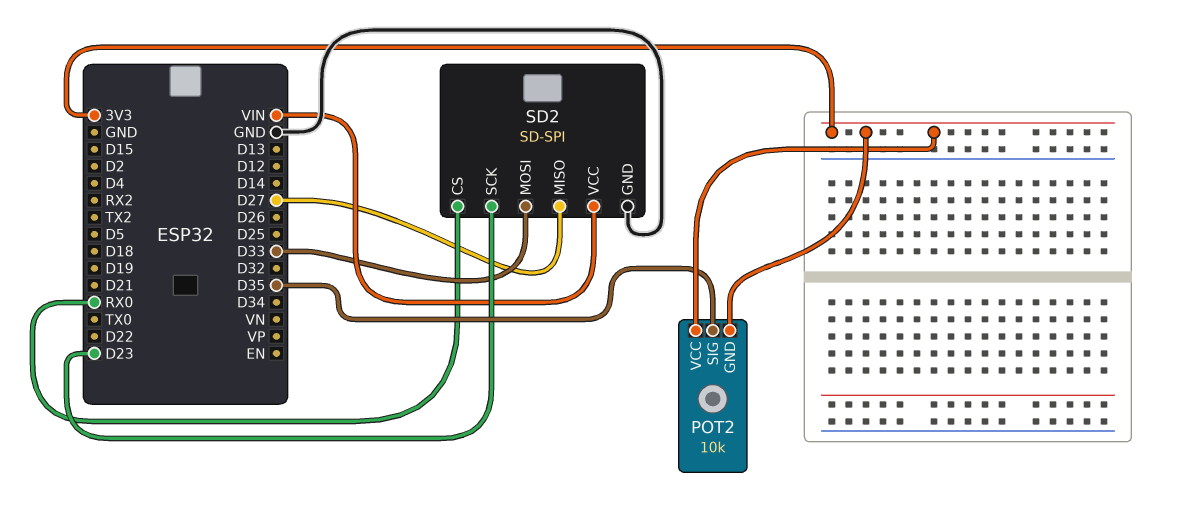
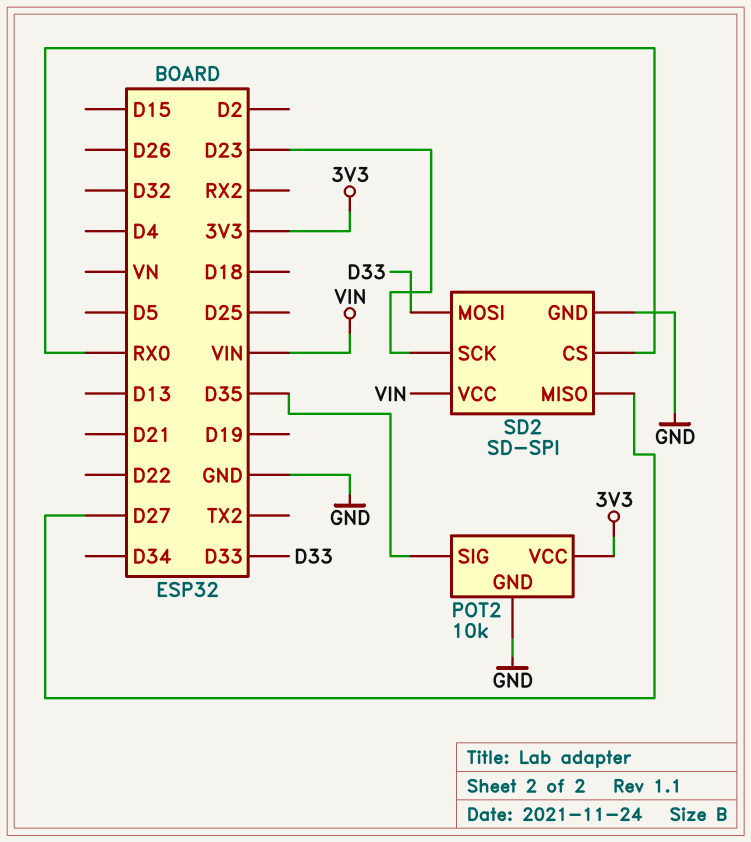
POT2 pin GND: 3V3 -> GND

